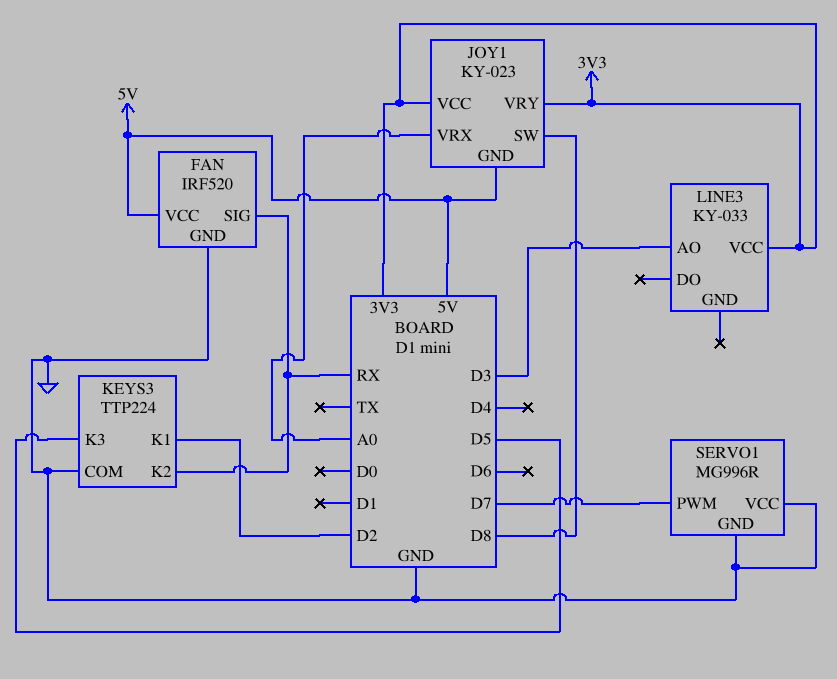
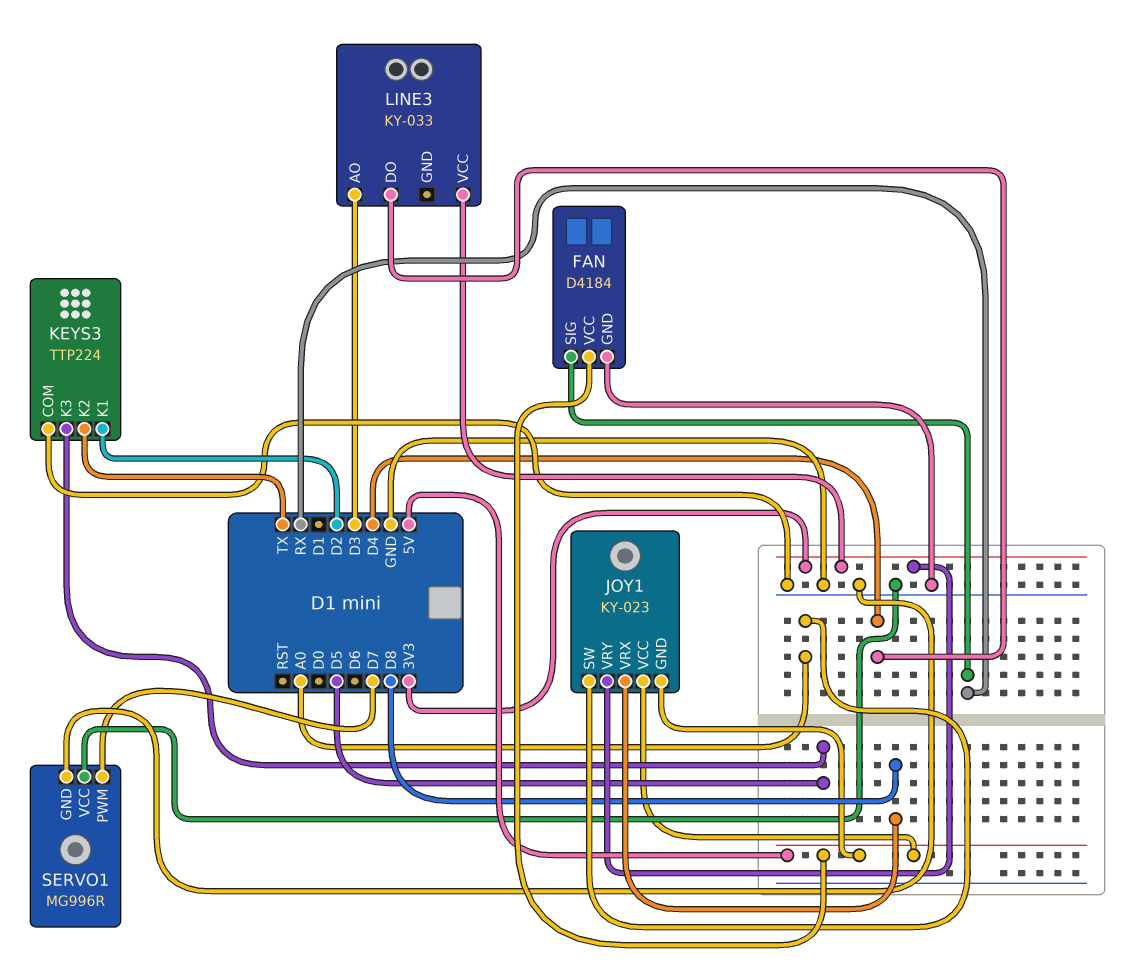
FAN: IRF520 -> D4184
JOY1 pin SW: D8 -> A0
JOY1 pin VCC: 3V3 -> 5V
JOY1 pin VRX: A0 -> D8
KEYS3 pin K2: RX -> TX
LINE3 pin DO: none -> D4

